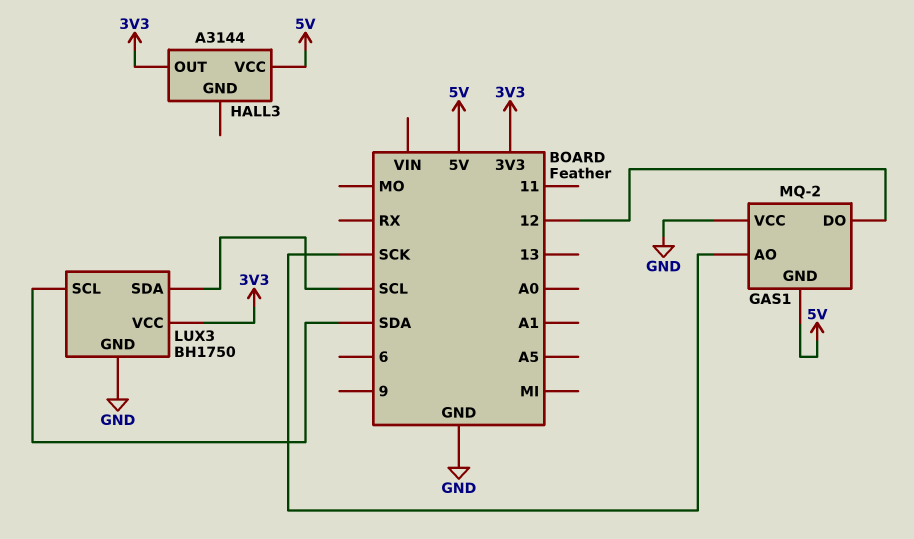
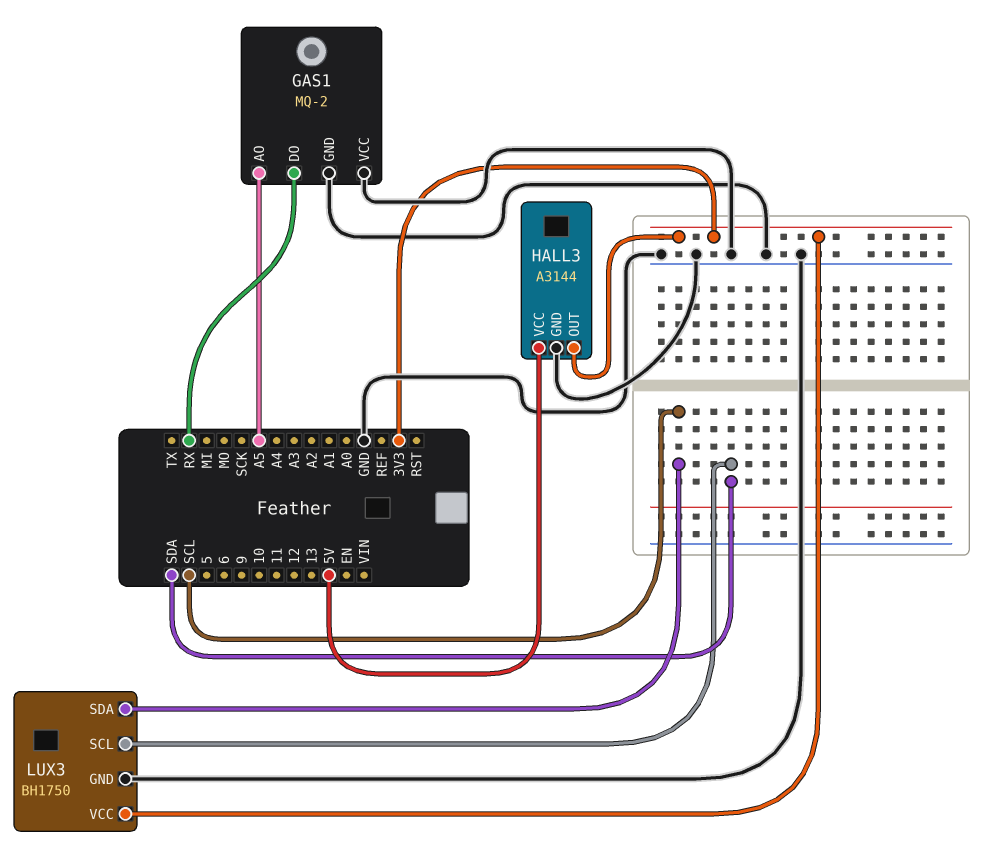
GAS1 pin AO: SCK -> A5
GAS1 pin DO: 12 -> RX
GAS1 pin GND: 5V -> GND
HALL3 pin GND: none -> GND

